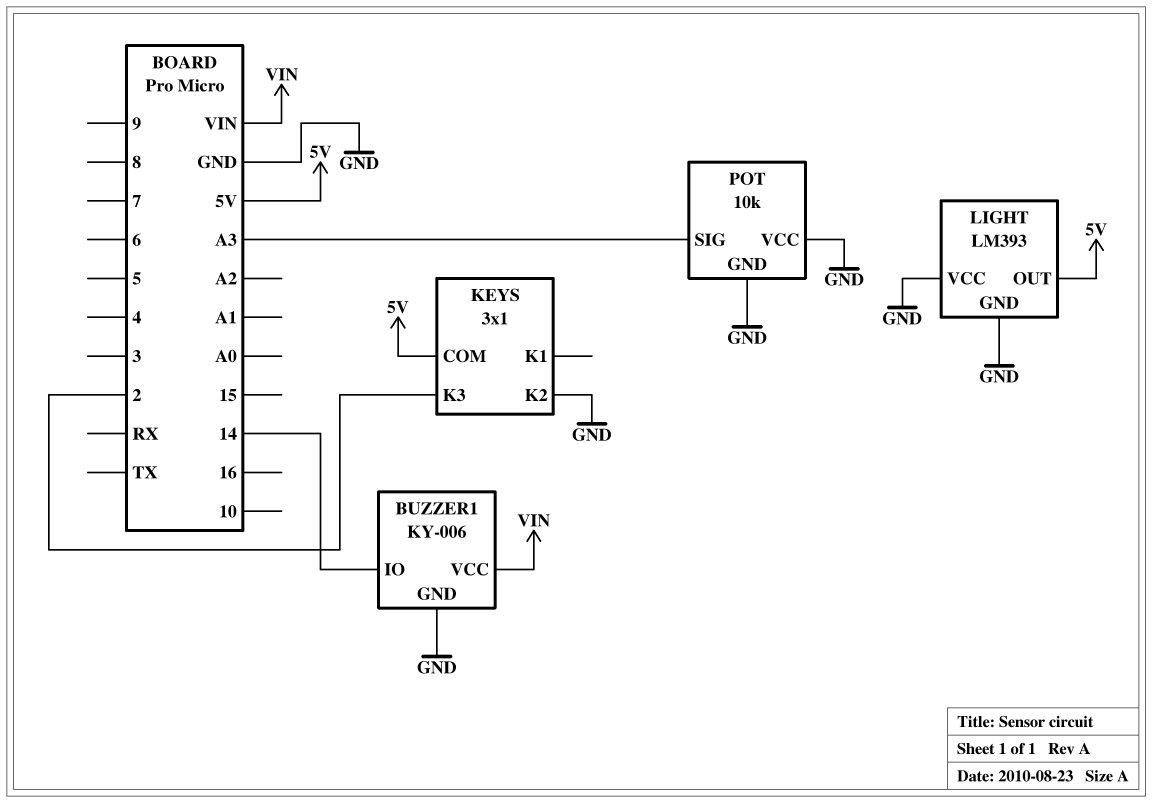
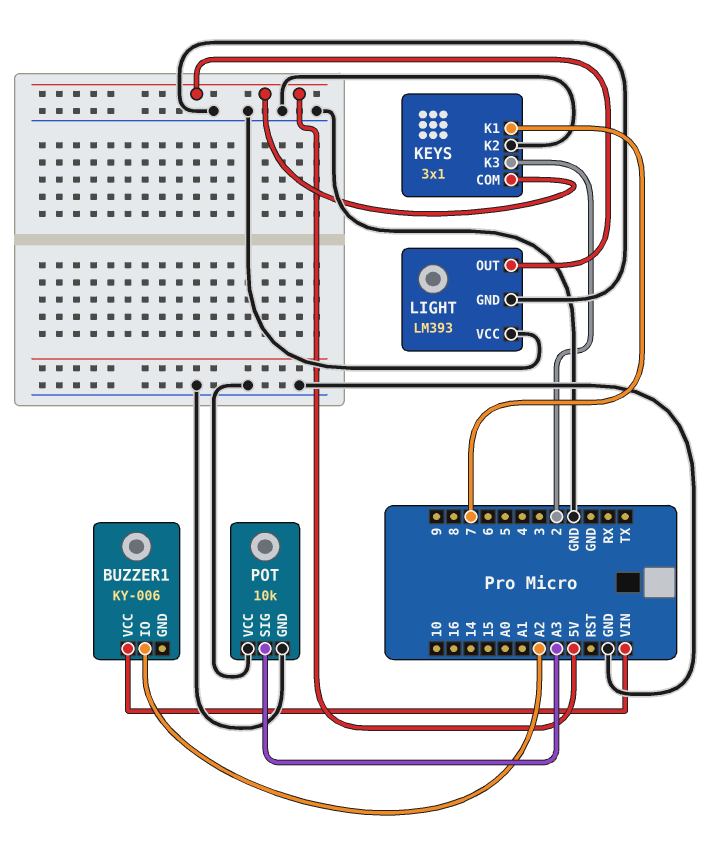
BUZZER1 pin GND: GND -> none
BUZZER1 pin IO: 14 -> A2
KEYS pin K1: none -> 7

